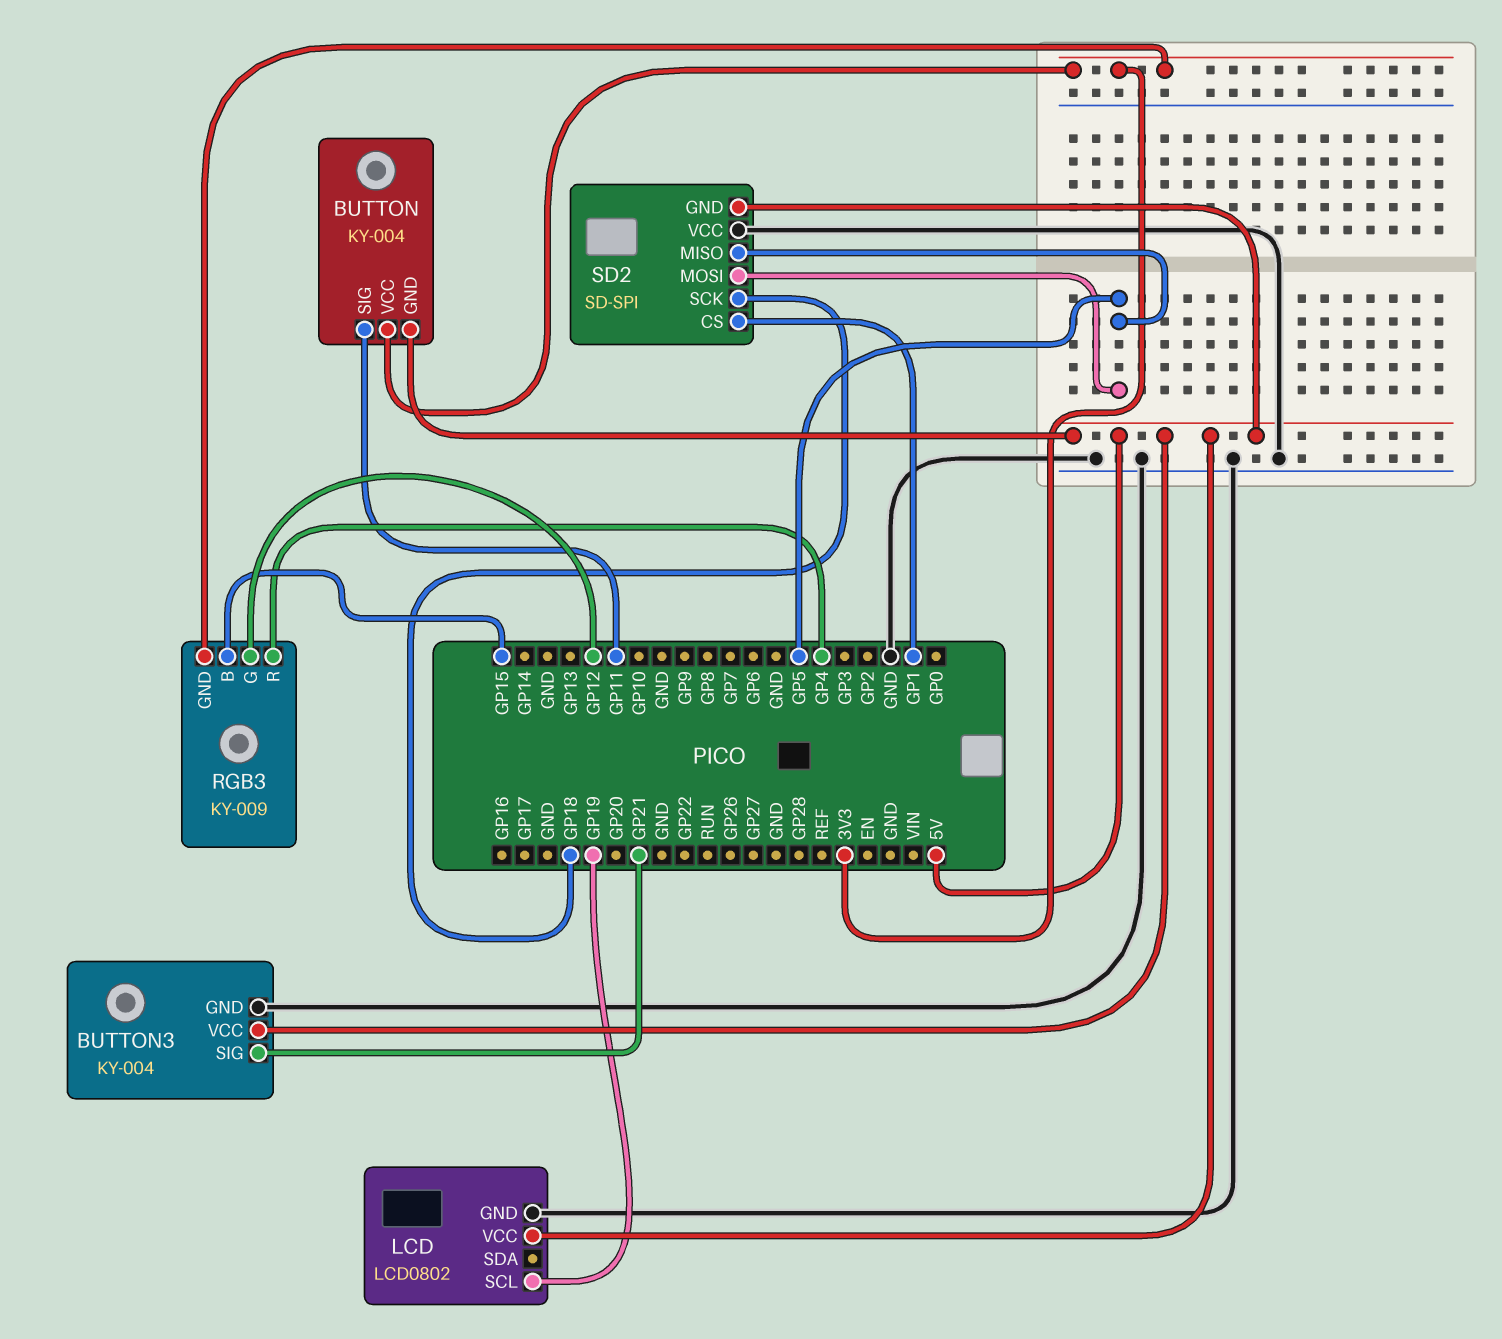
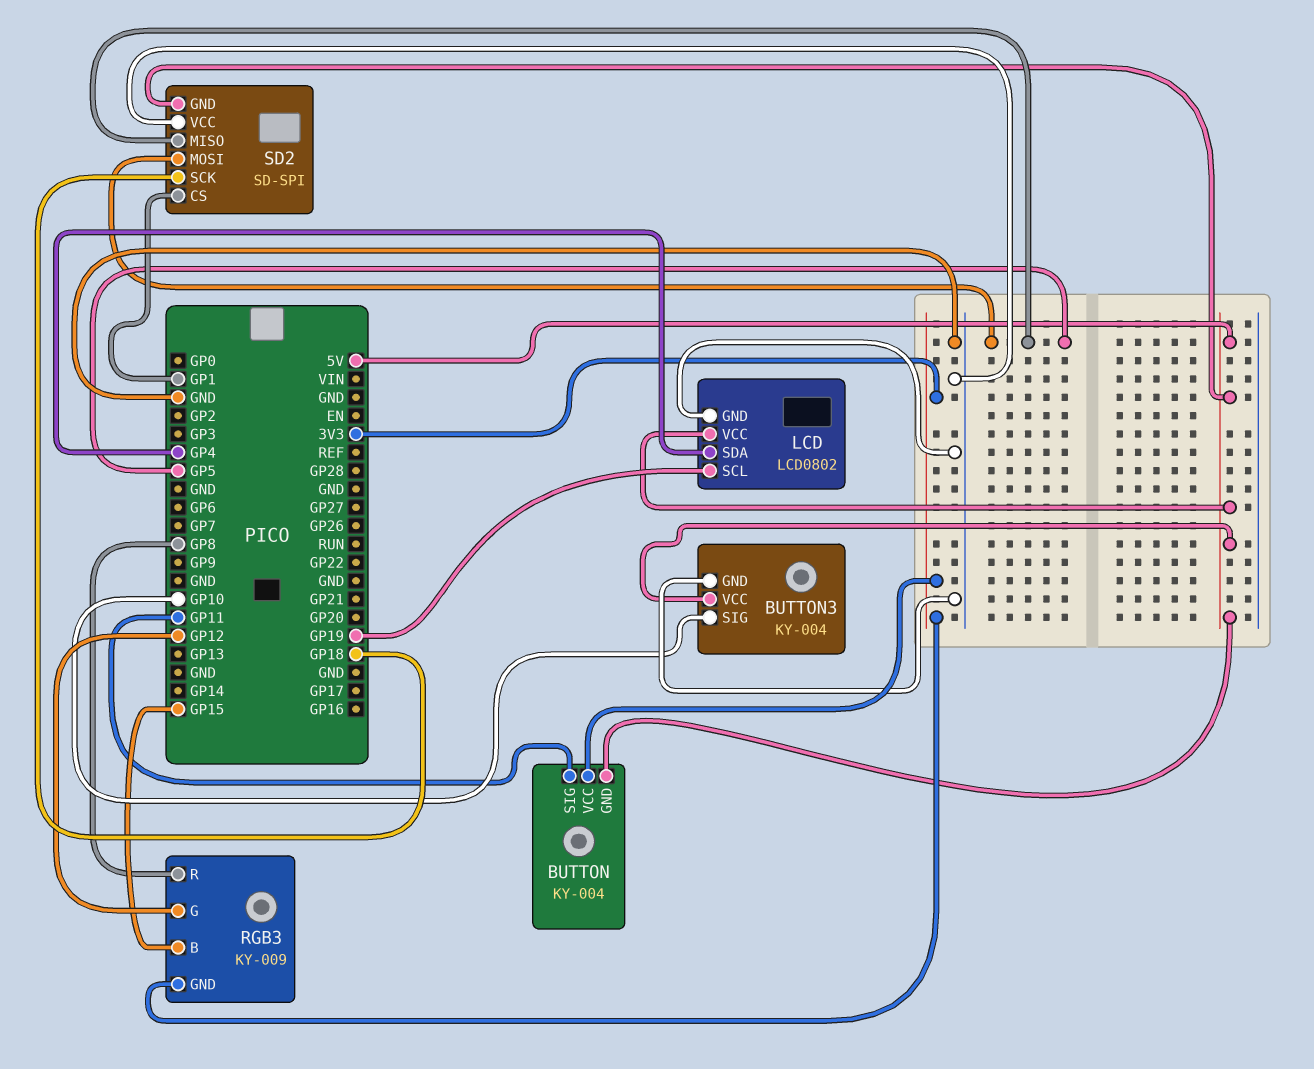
BUTTON3 pin SIG: GP21 -> GP10
LCD pin SDA: none -> GP4
RGB3 pin R: GP4 -> GP8

